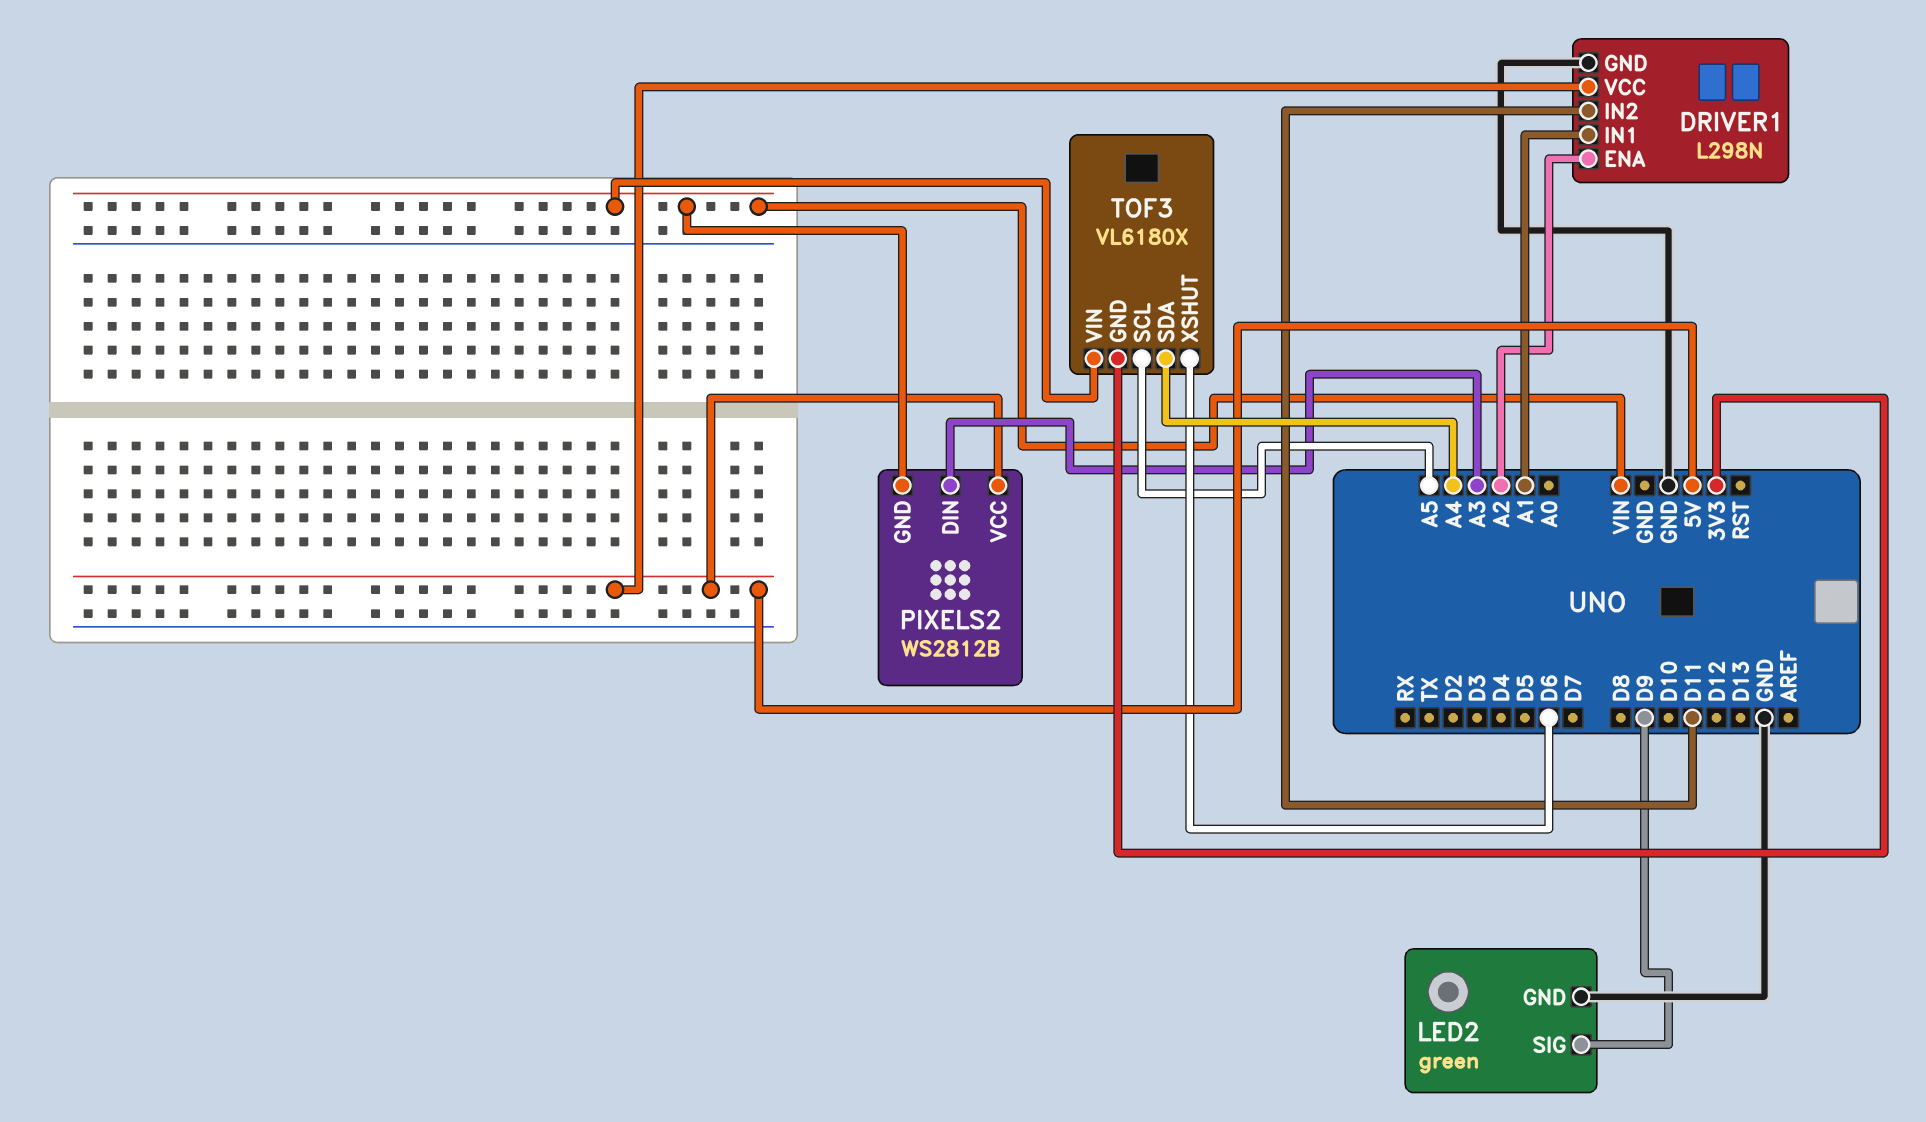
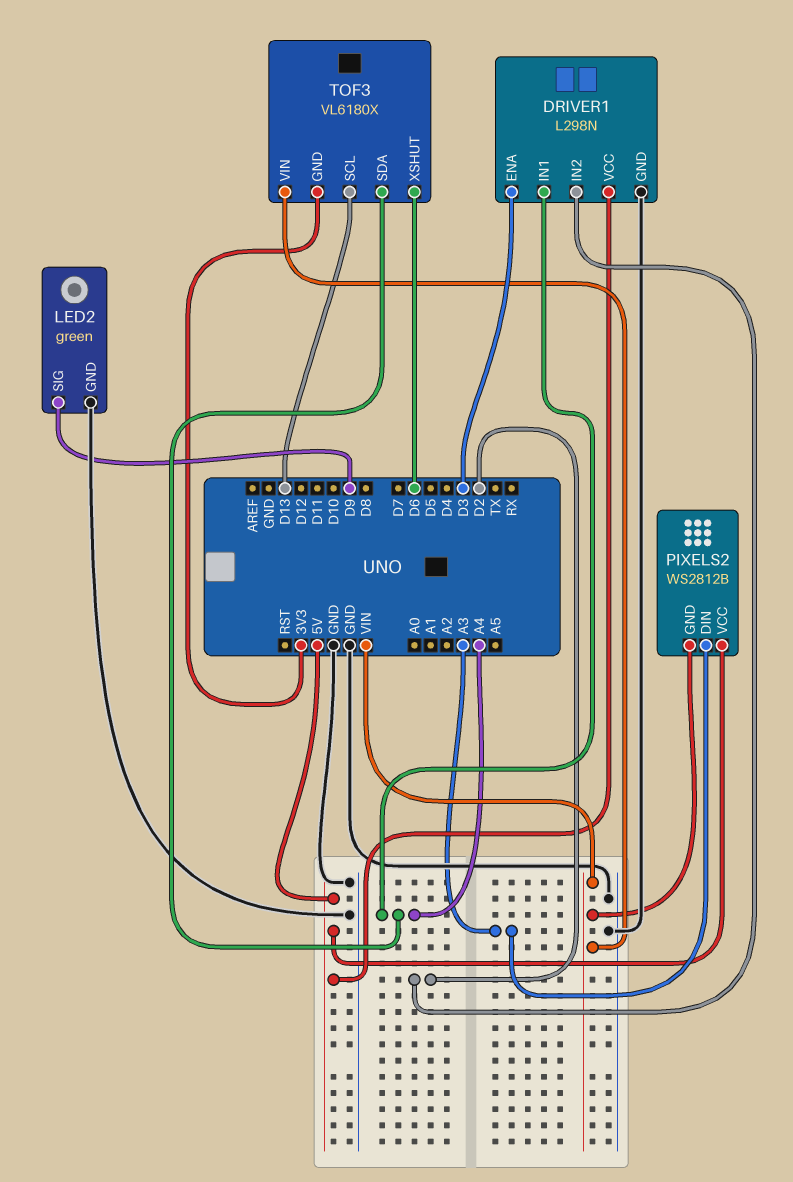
DRIVER1 pin ENA: A2 -> D3
DRIVER1 pin IN1: A1 -> A4
DRIVER1 pin IN2: D11 -> D2
TOF3 pin SCL: A5 -> D13

